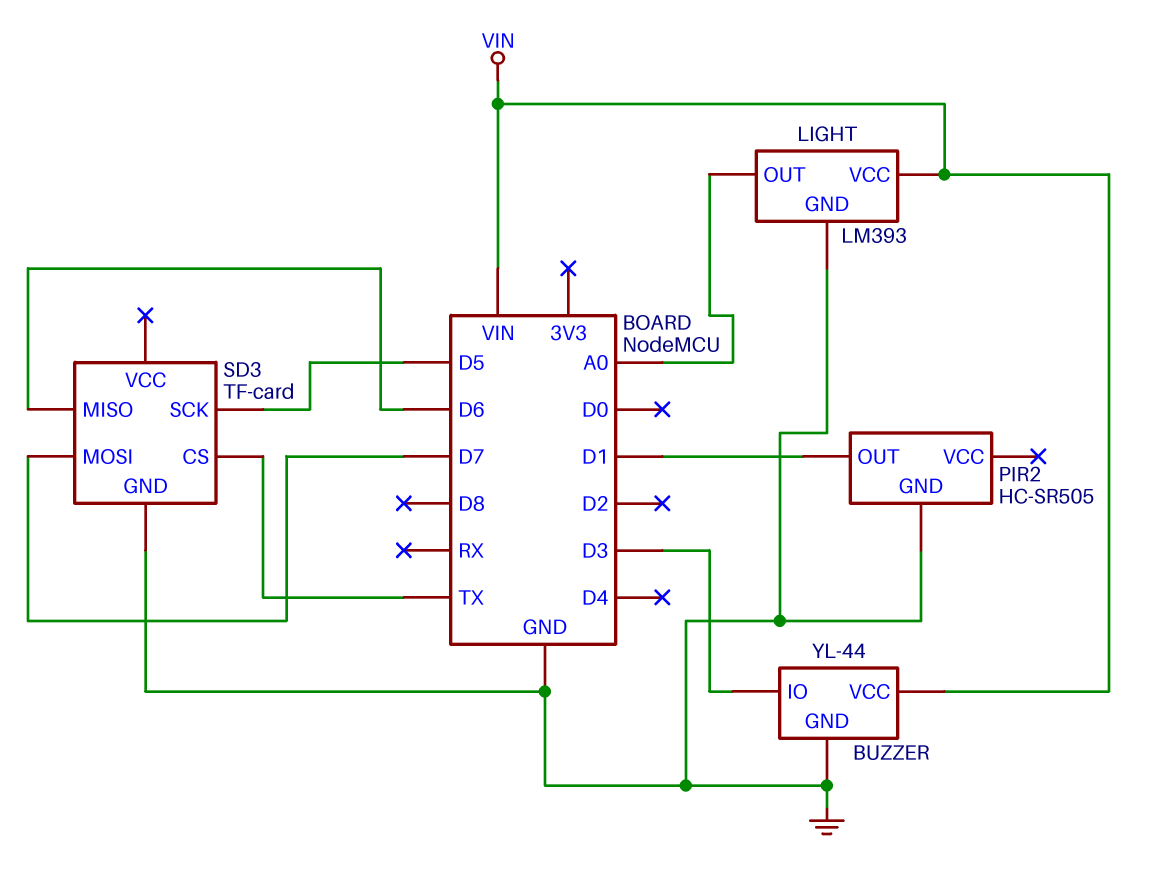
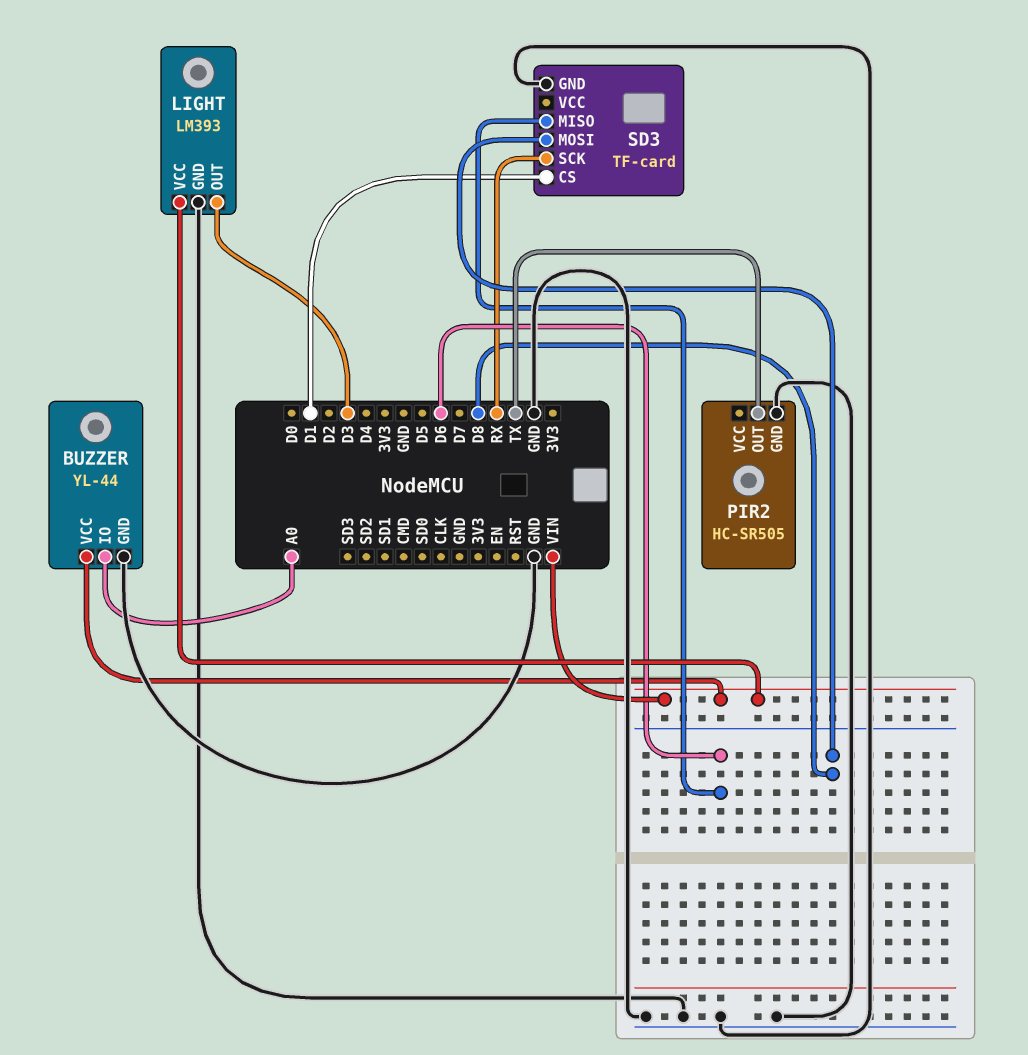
BUZZER pin IO: D3 -> A0
LIGHT pin OUT: A0 -> D3
PIR2 pin OUT: D1 -> TX
SD3 pin CS: TX -> D1
SD3 pin MOSI: D7 -> D8
SD3 pin SCK: D5 -> RX

